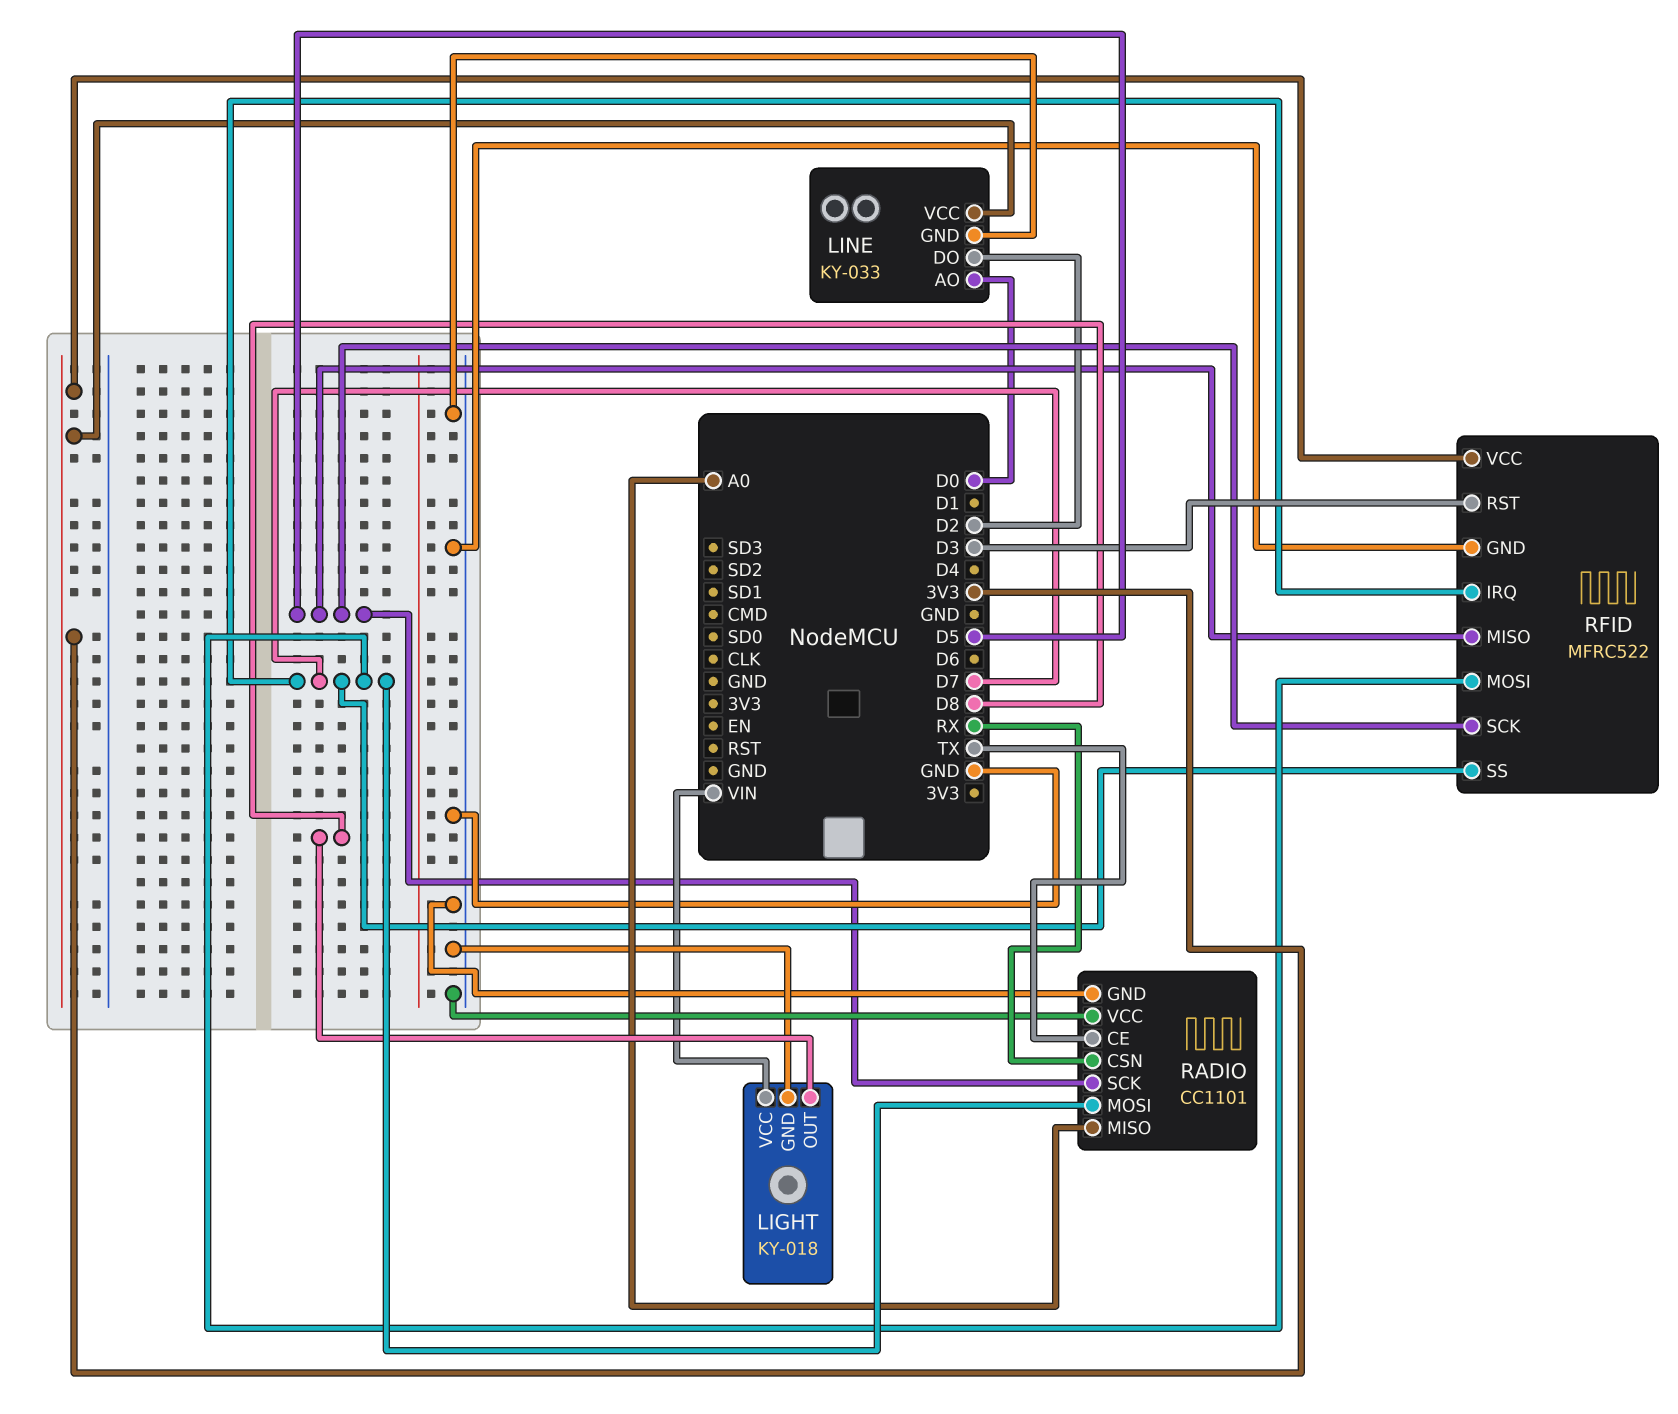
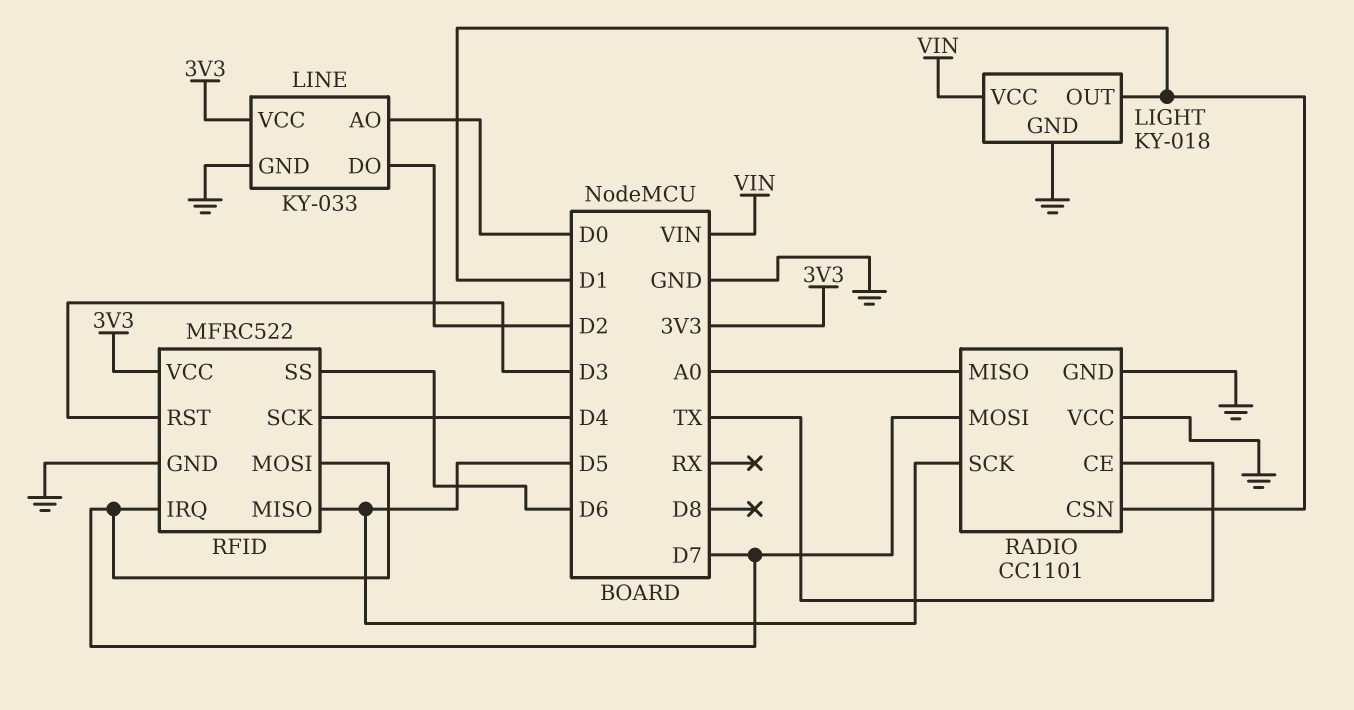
LIGHT pin OUT: D8 -> D1
RADIO pin CSN: RX -> D1
RFID pin SCK: D5 -> D4
RFID pin SS: D7 -> D6

